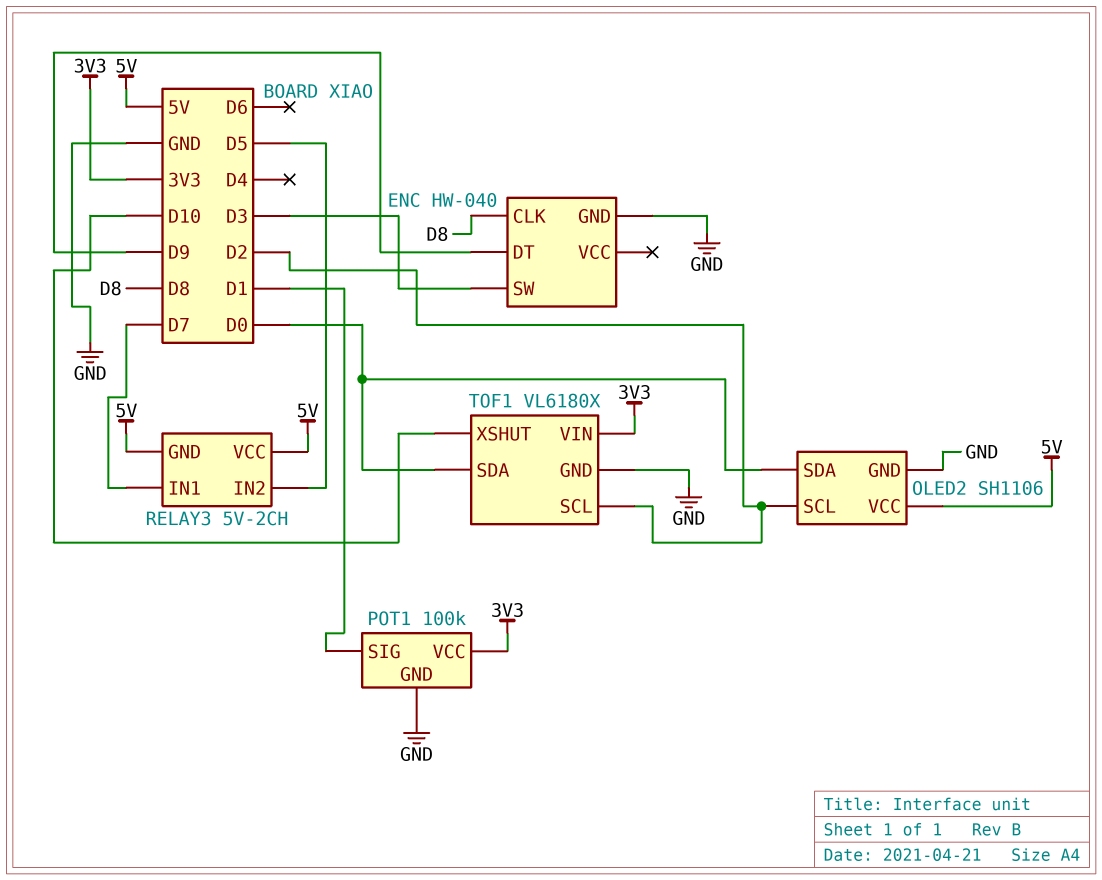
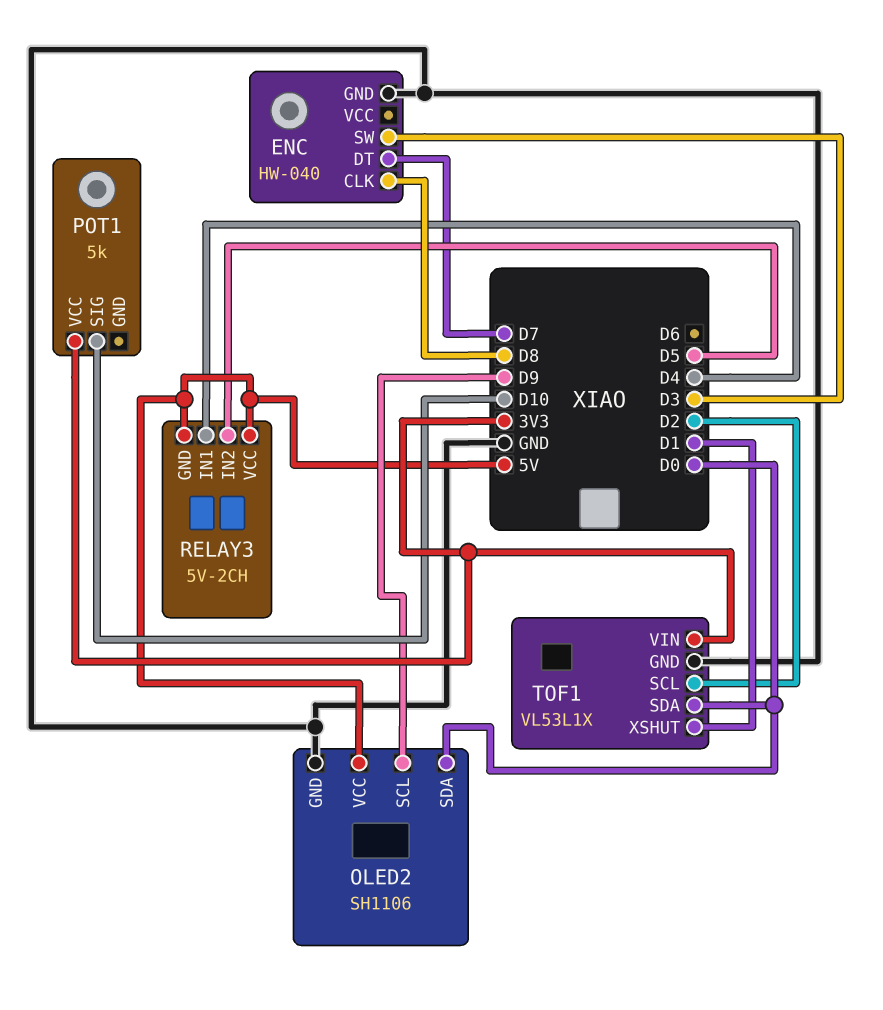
ENC pin DT: D9 -> D7
OLED2 pin SCL: D2 -> D9
POT1: 100k -> 5k
POT1 pin GND: GND -> none
POT1 pin SIG: D1 -> D10
RELAY3 pin IN1: D7 -> D4
TOF1: VL6180X -> VL53L1X
TOF1 pin XSHUT: D10 -> D1

